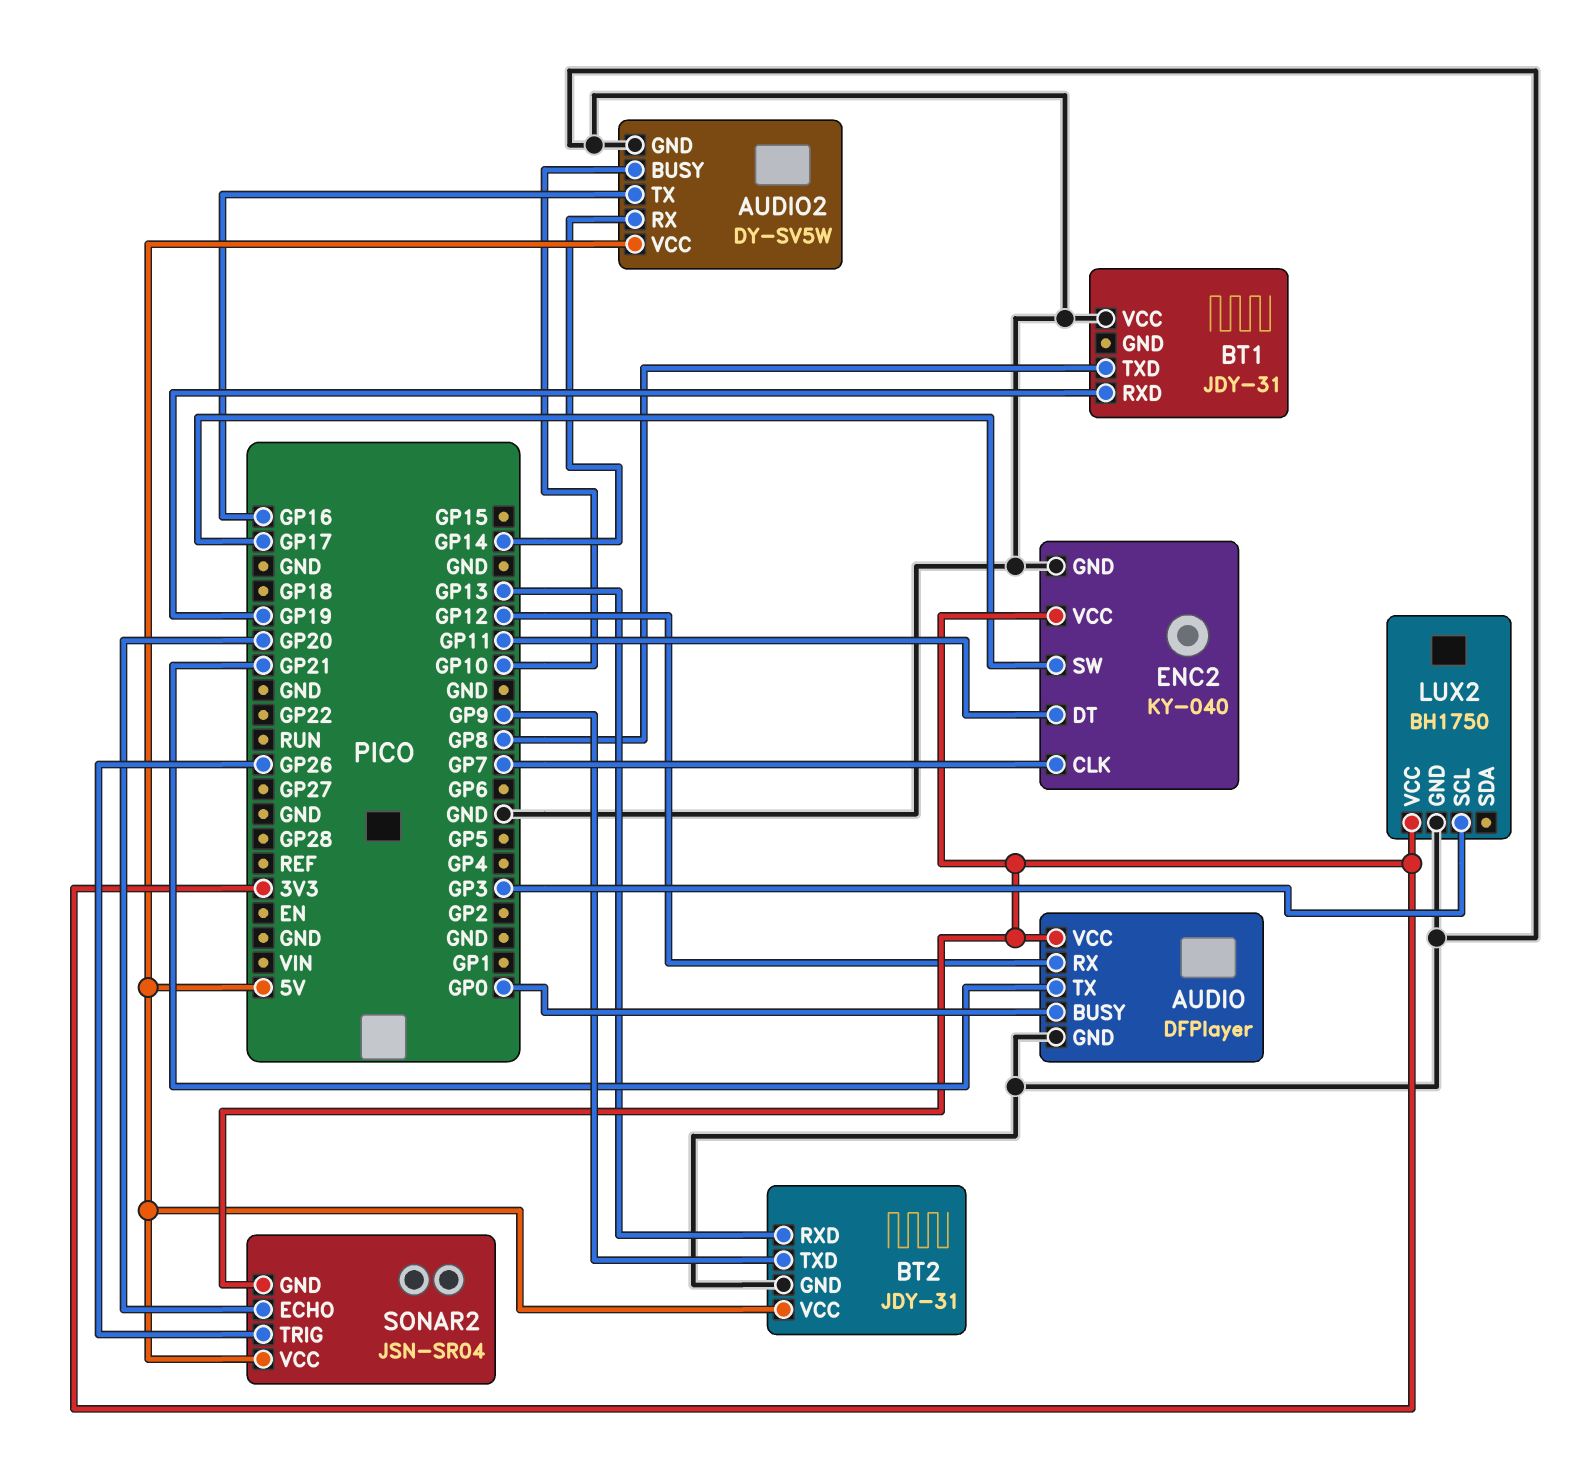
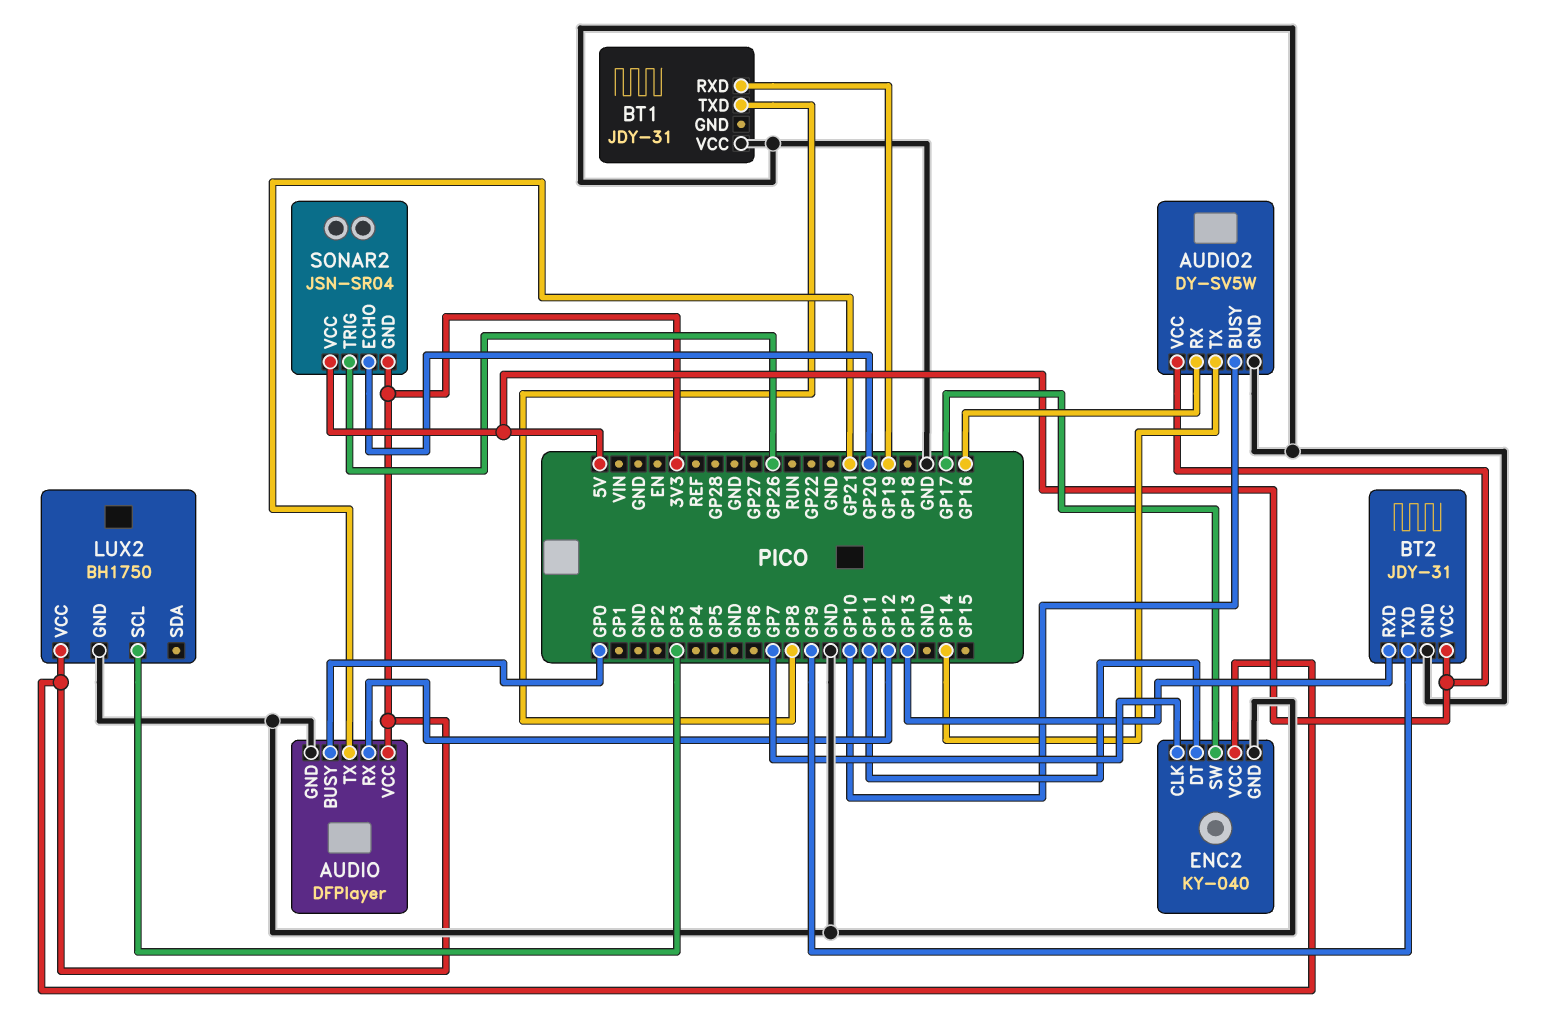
AUDIO2 pin RX: GP14 -> GP16
AUDIO2 pin TX: GP16 -> GP14

